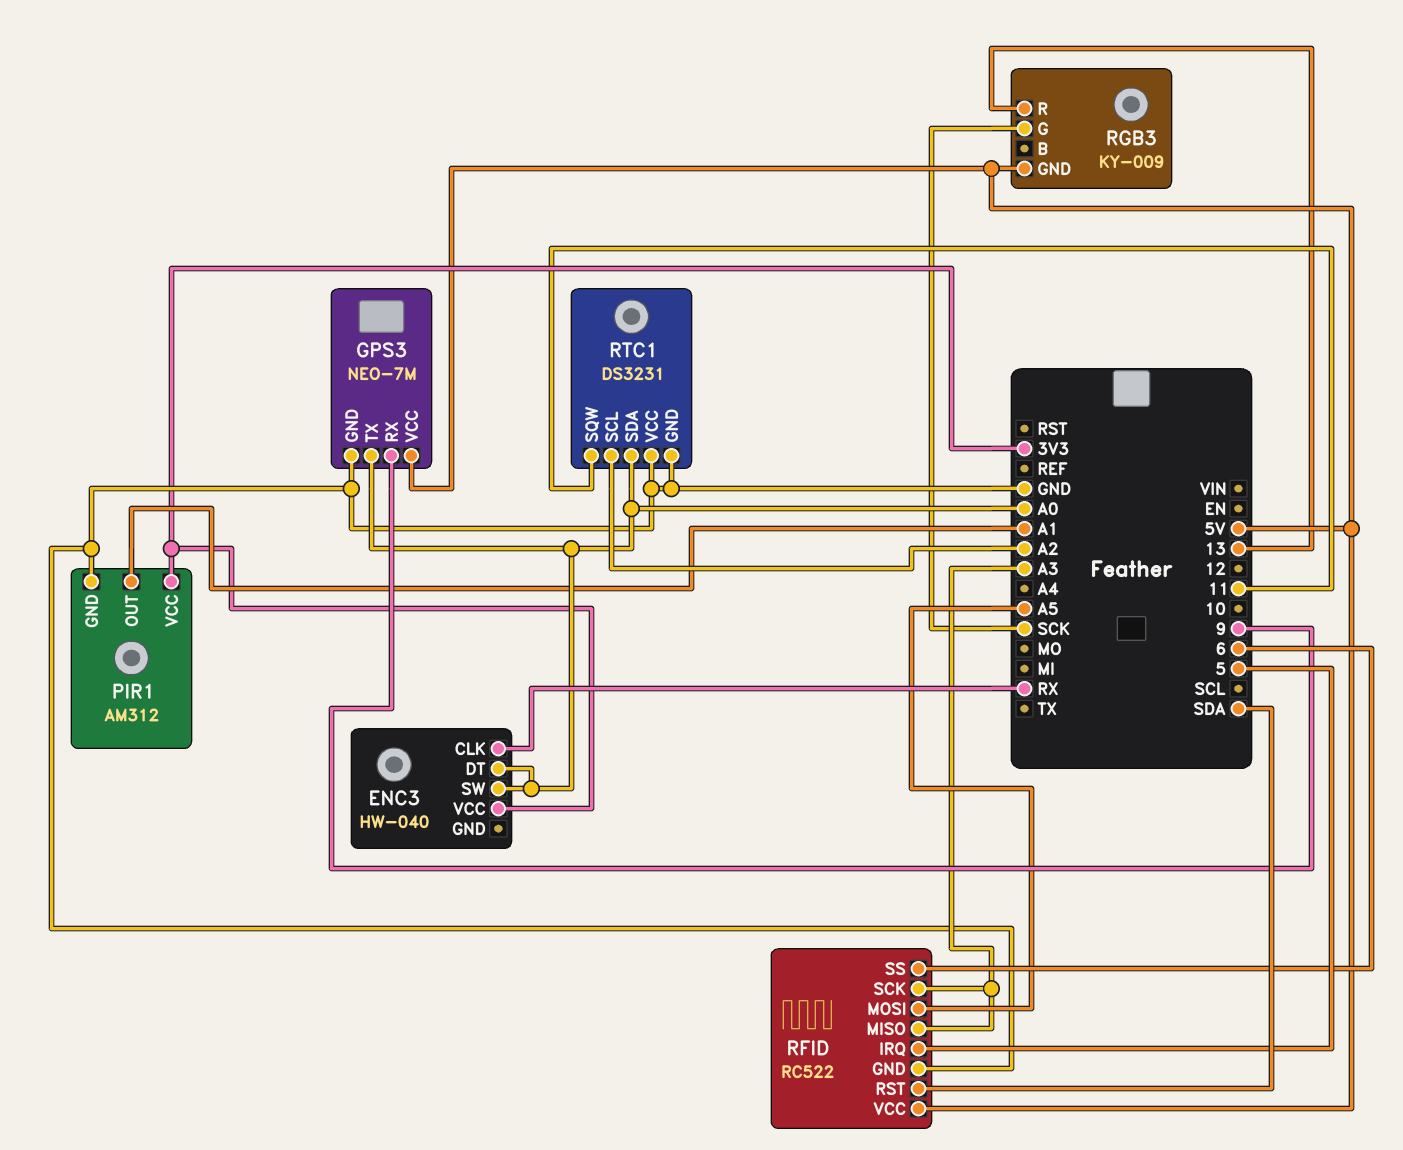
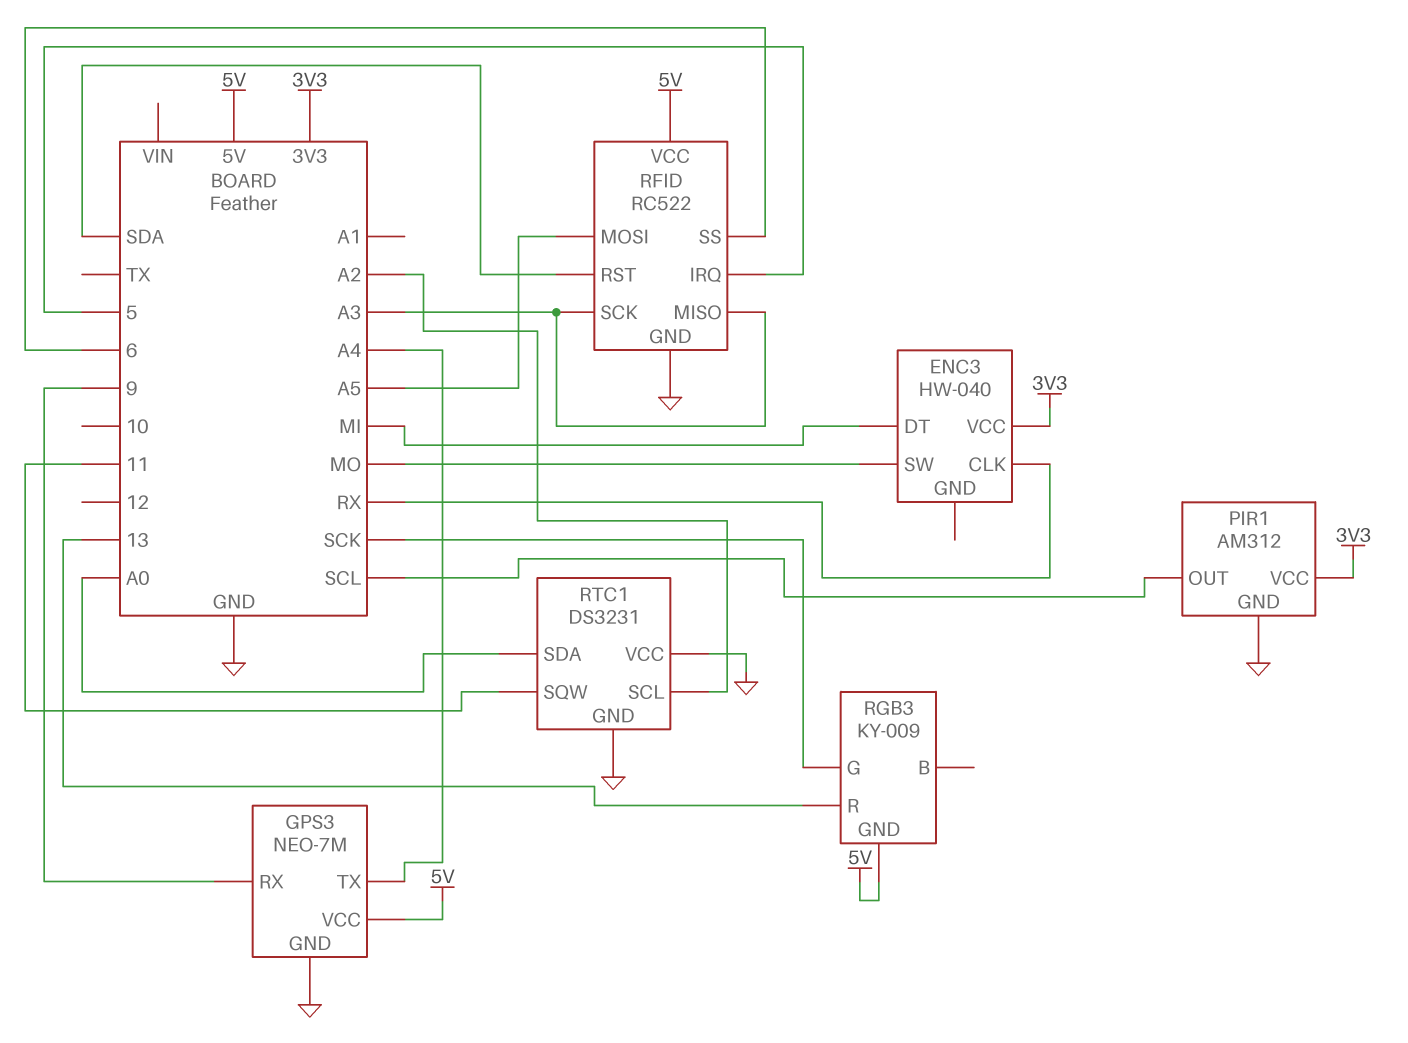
ENC3 pin DT: A0 -> MI
ENC3 pin SW: A0 -> MO
GPS3 pin TX: A0 -> A4
PIR1 pin OUT: A1 -> SCL

